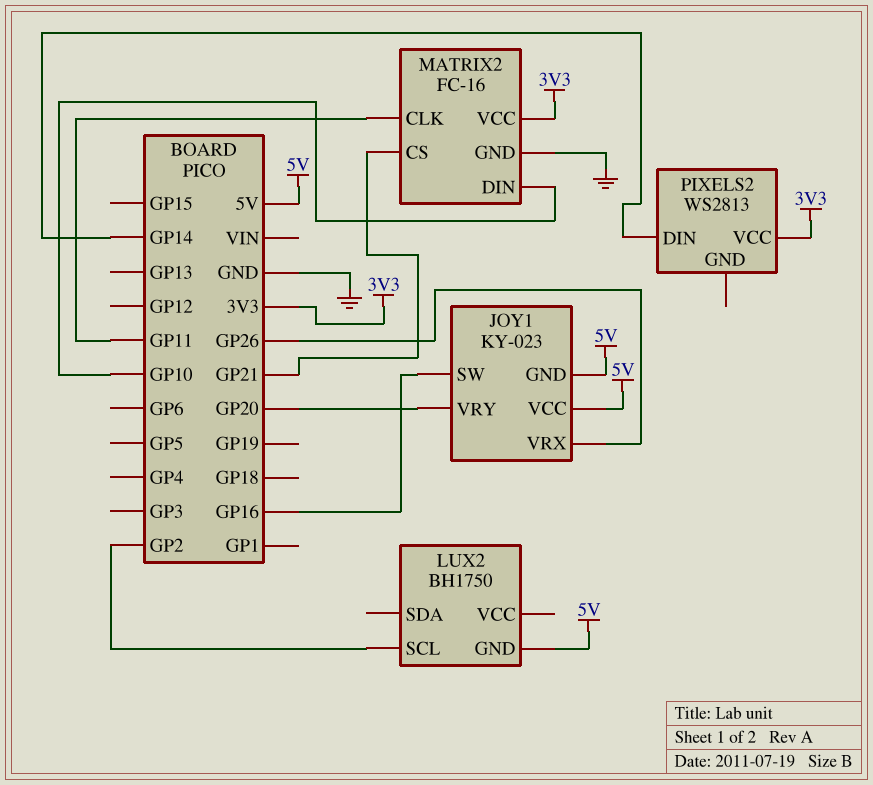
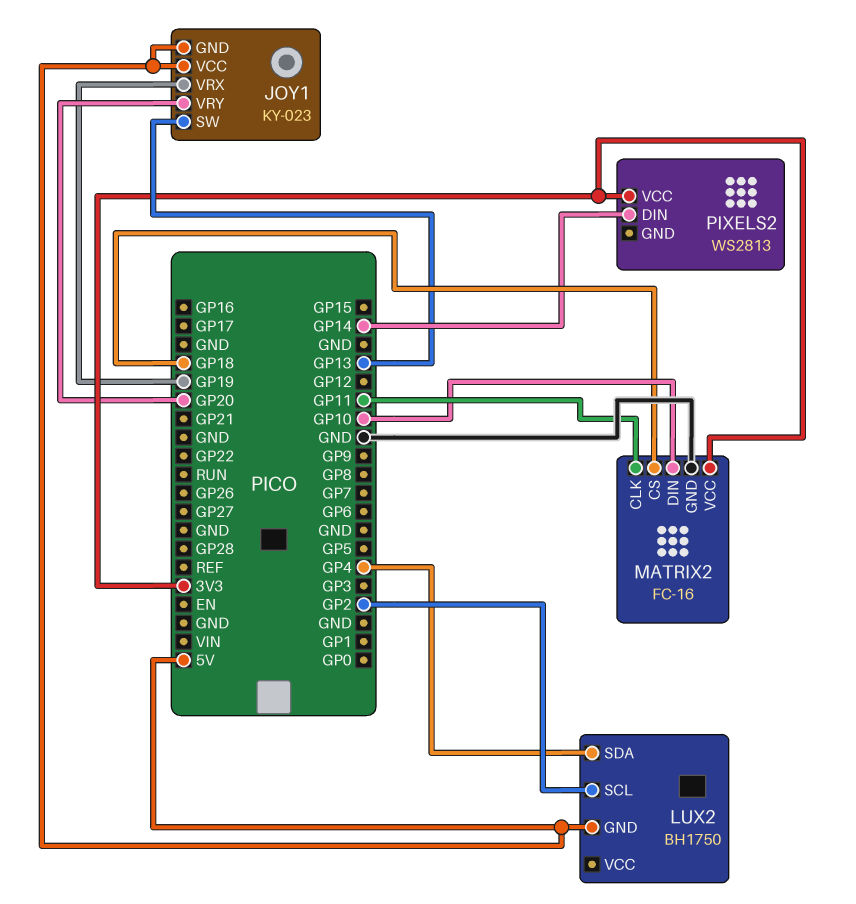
JOY1 pin SW: GP16 -> GP13
JOY1 pin VRX: GP26 -> GP19
LUX2 pin SDA: none -> GP4
MATRIX2 pin CS: GP21 -> GP18

